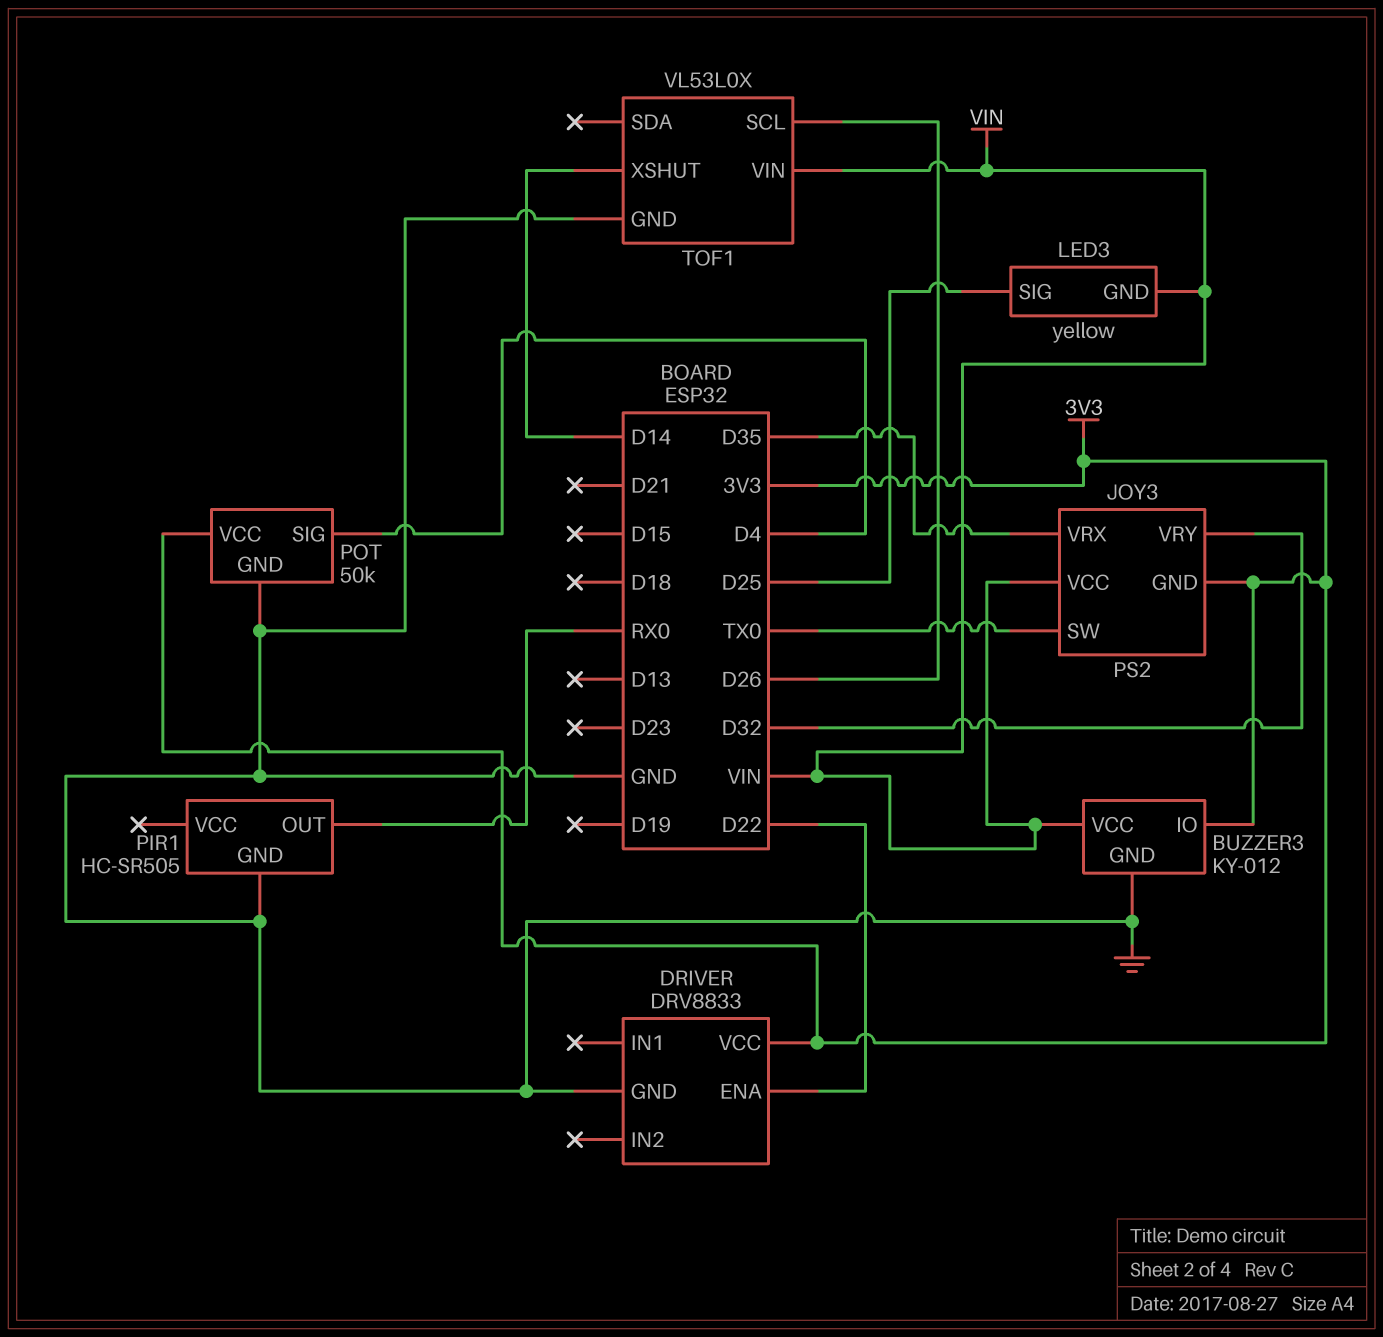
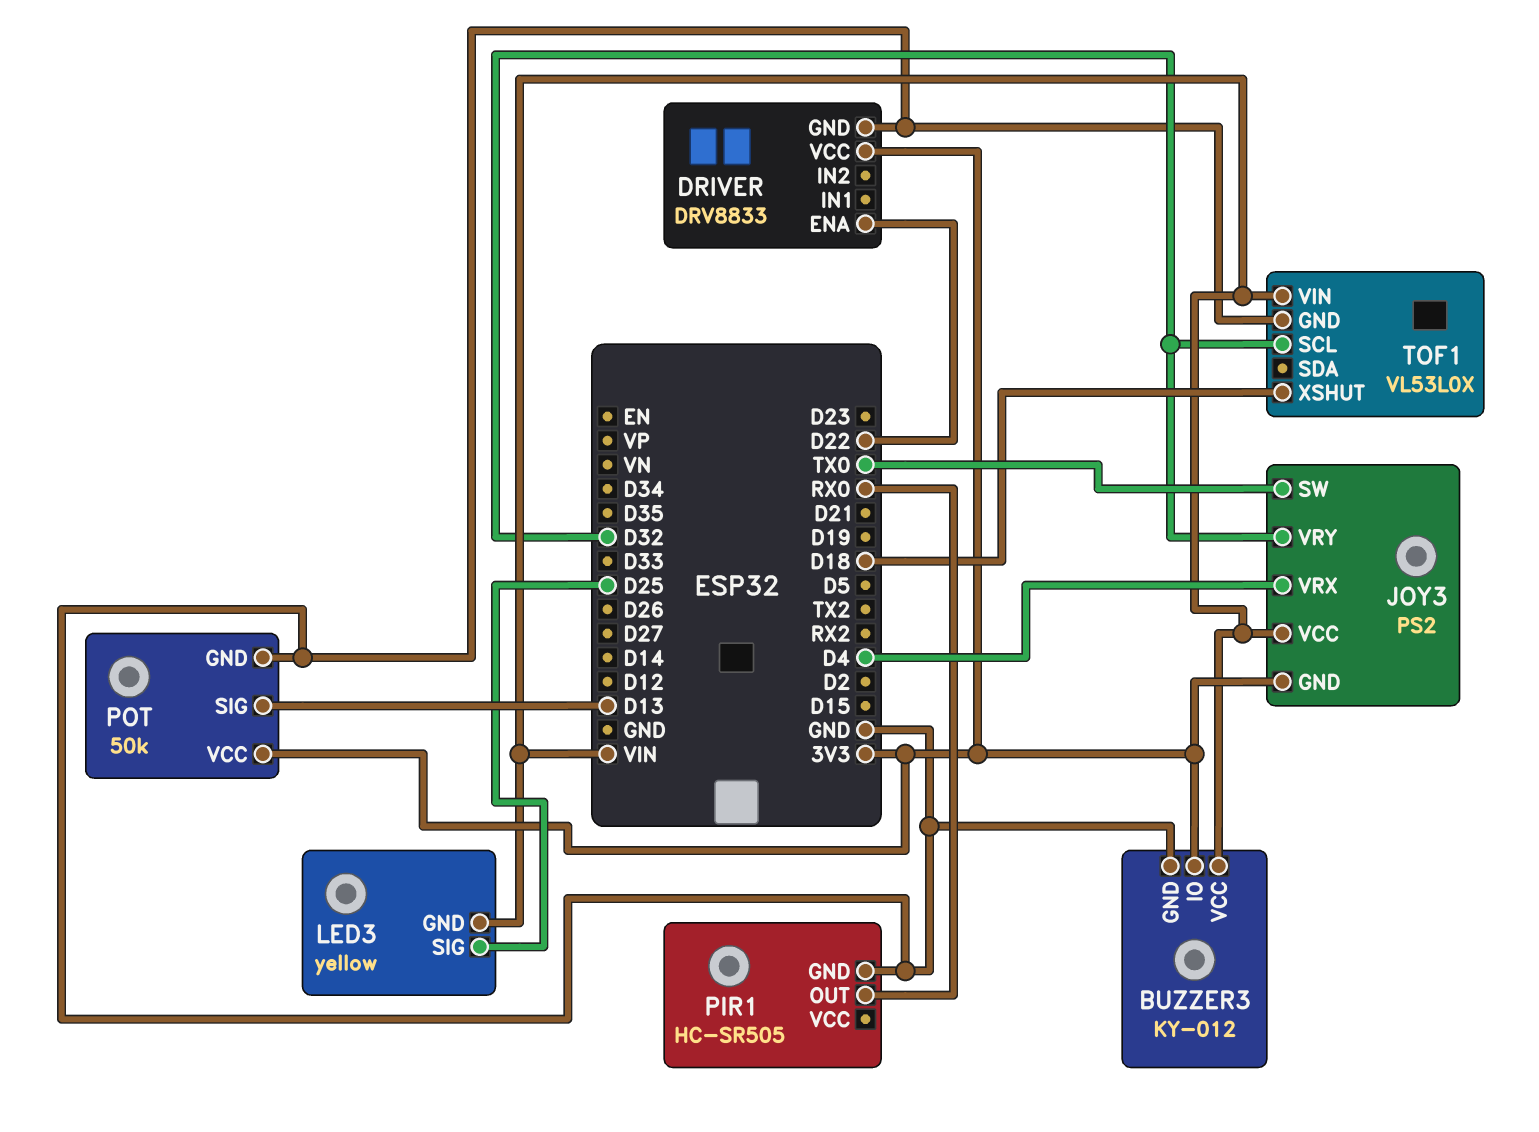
JOY3 pin VRX: D35 -> D4
POT pin SIG: D4 -> D13
TOF1 pin SCL: D26 -> D32
TOF1 pin XSHUT: D14 -> D18

